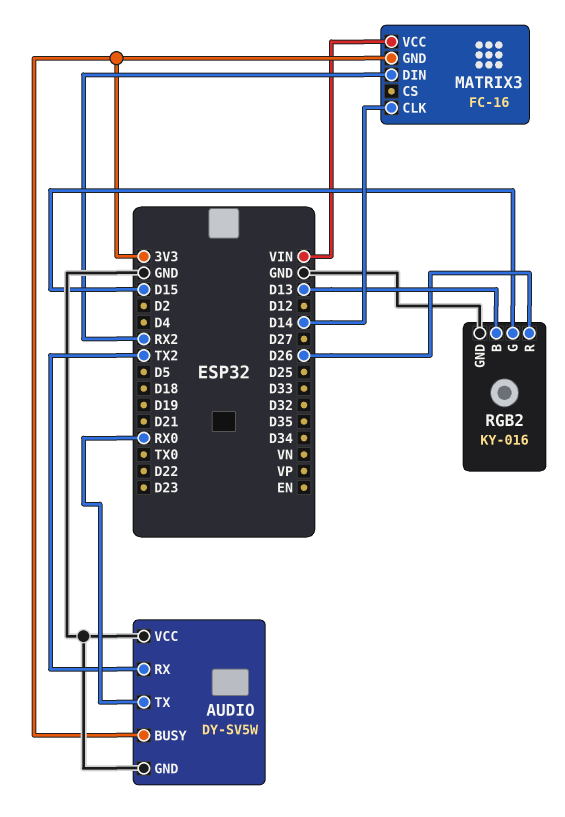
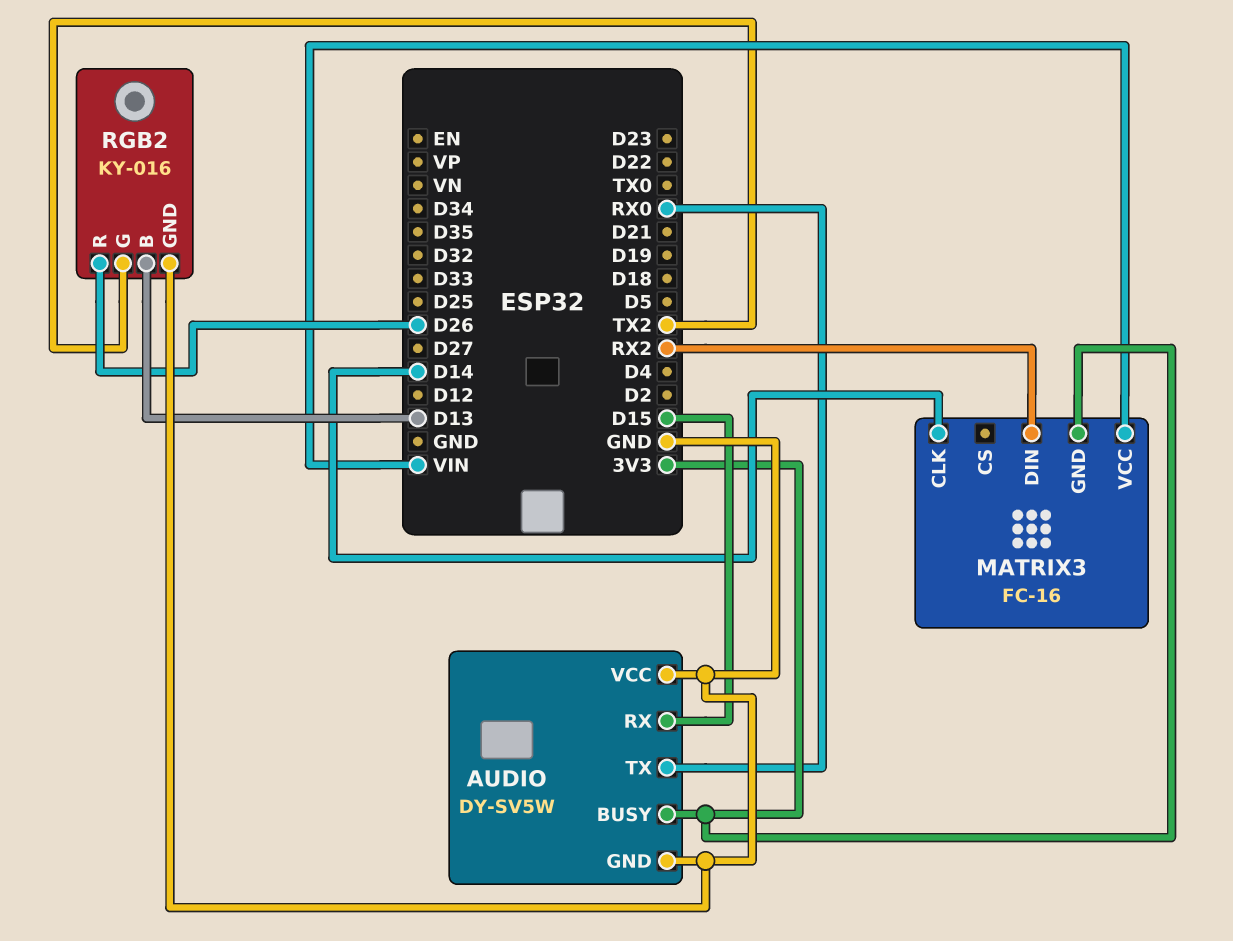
AUDIO pin RX: TX2 -> D15
RGB2 pin G: D15 -> TX2

